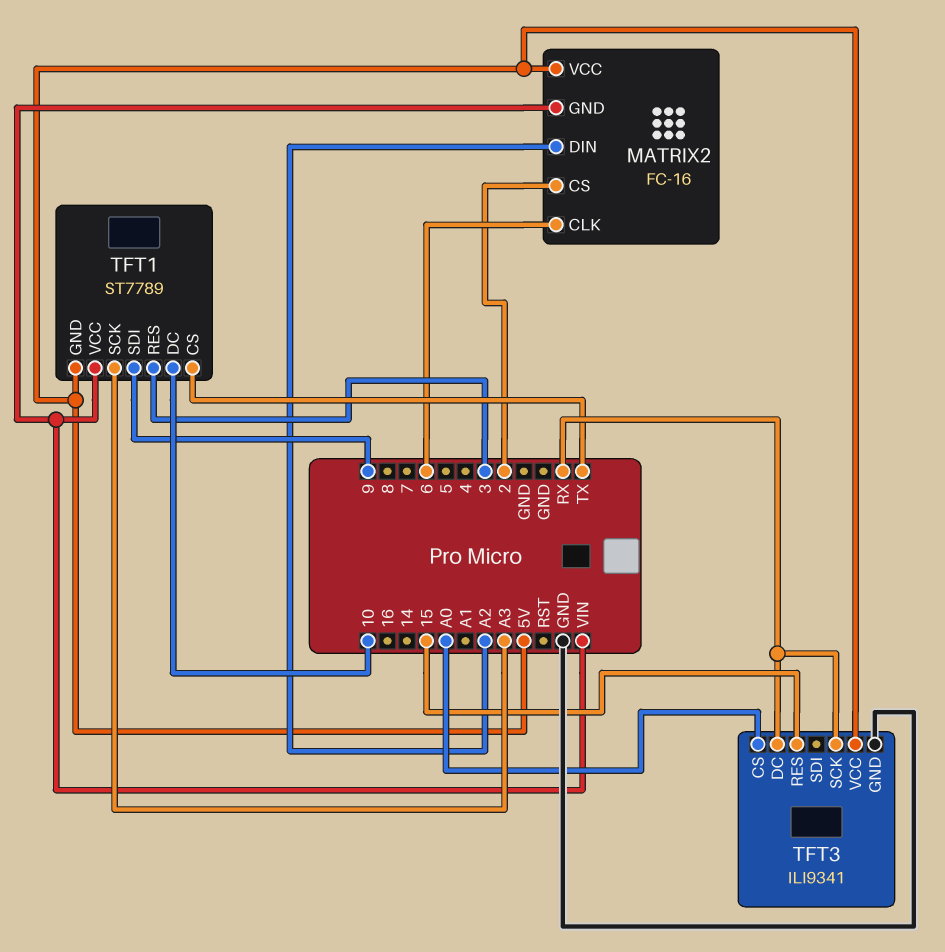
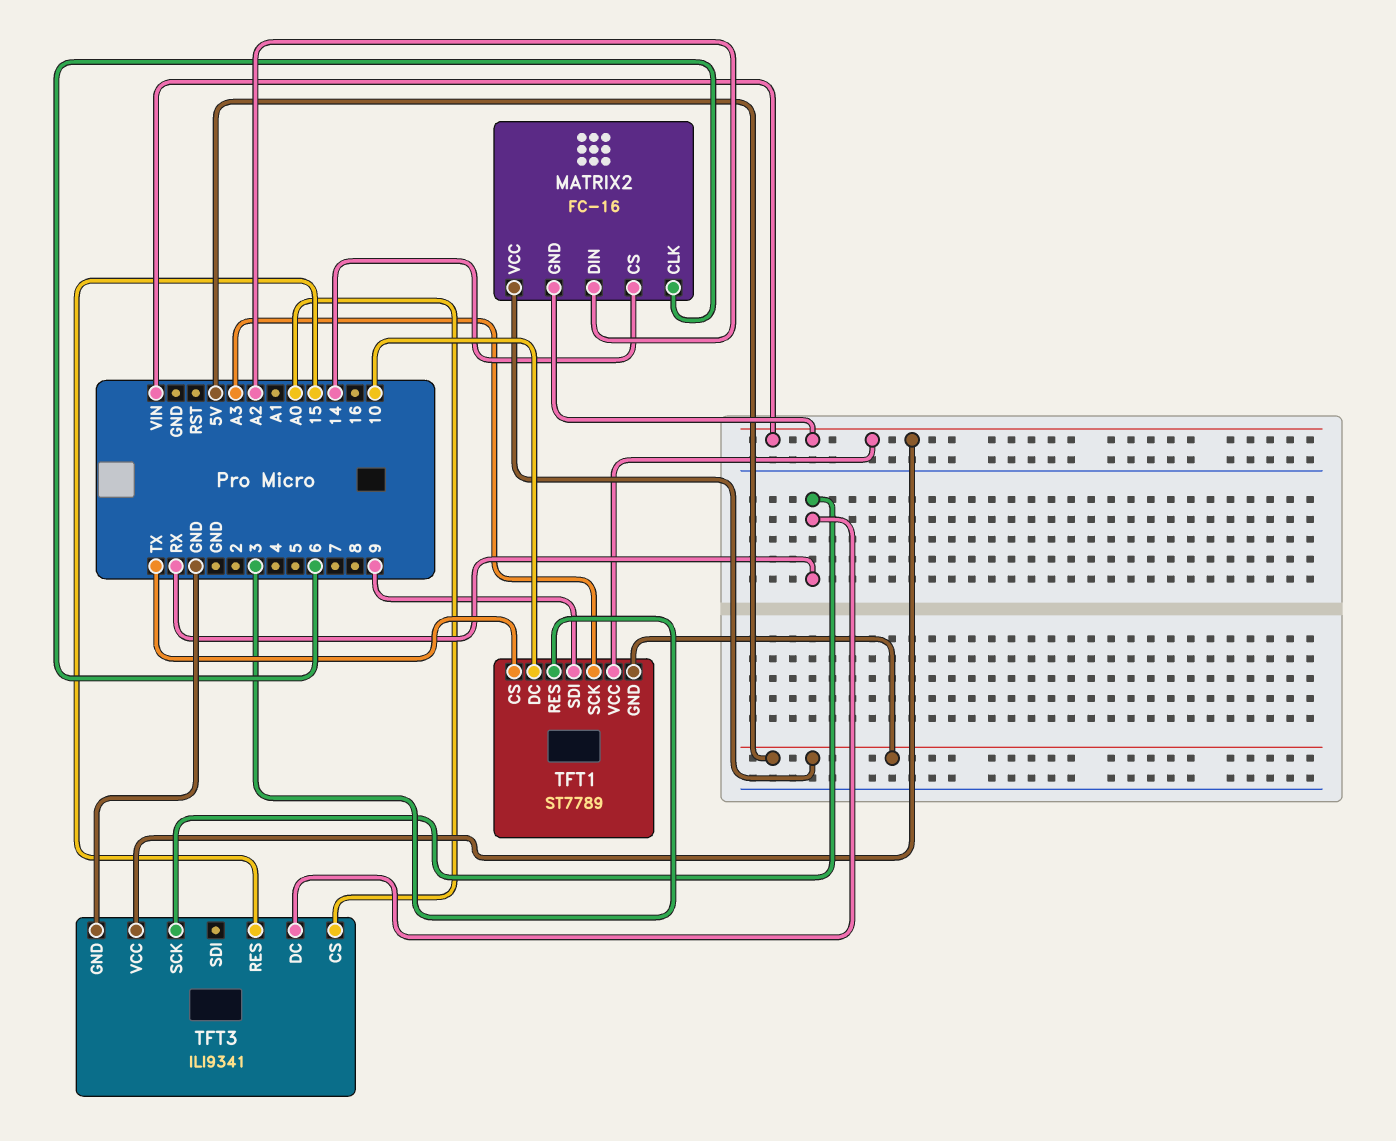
MATRIX2 pin CS: 2 -> 14
TFT3 pin VCC: 5V -> VIN

